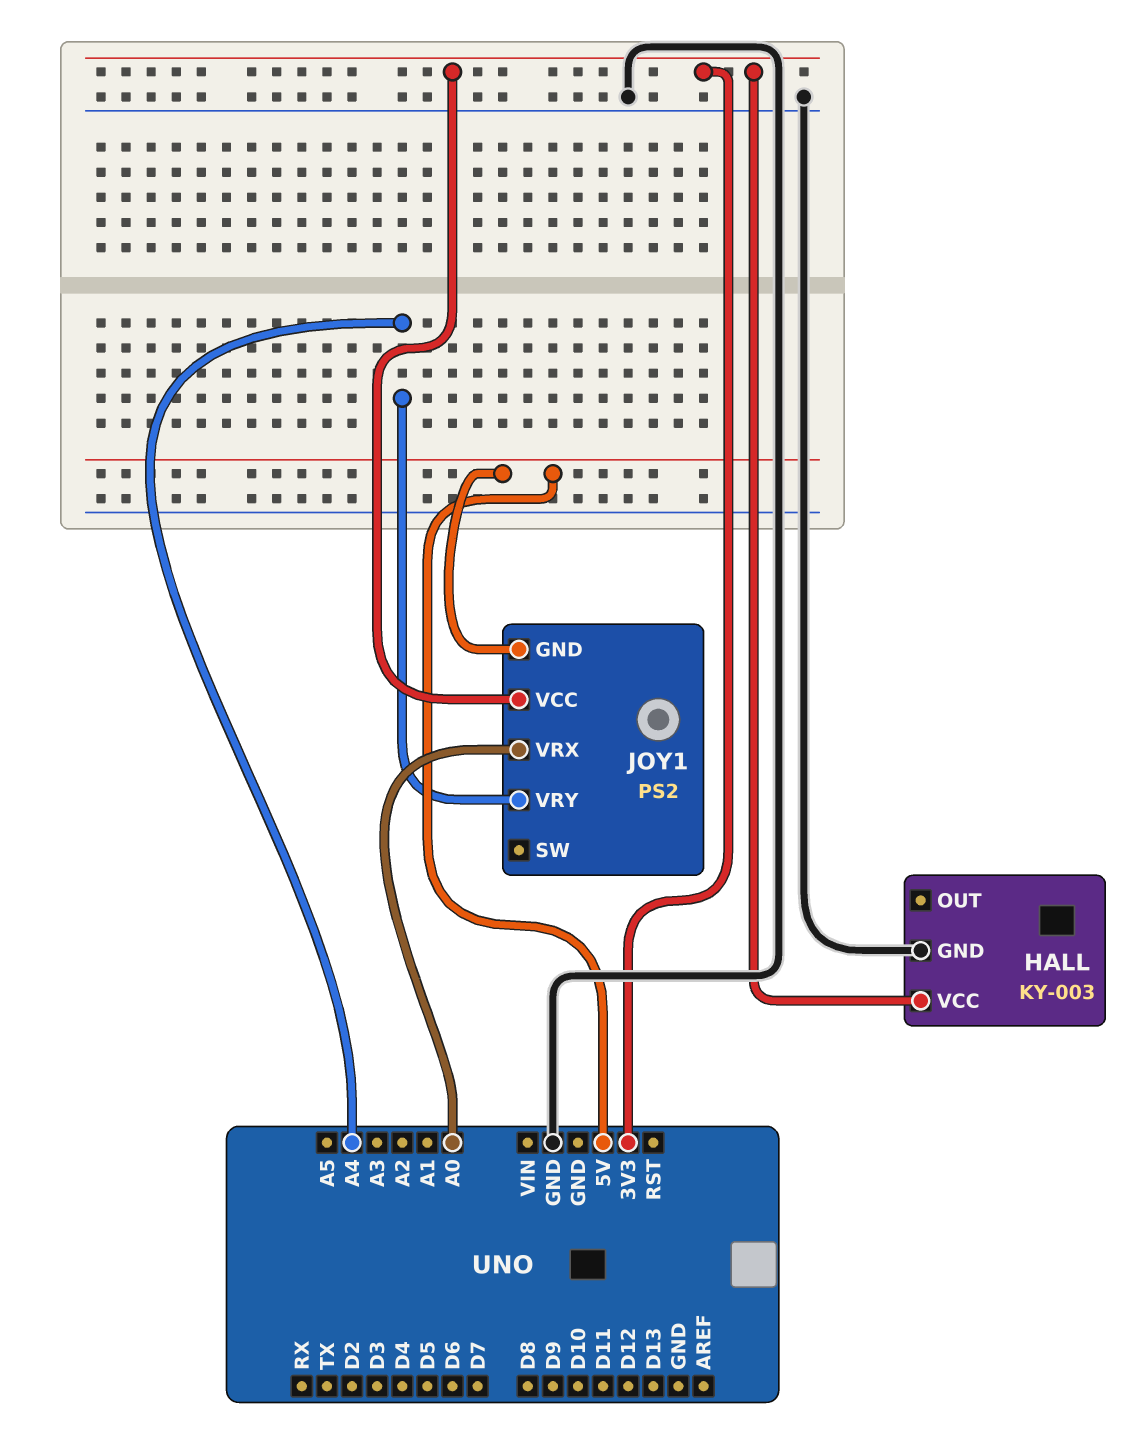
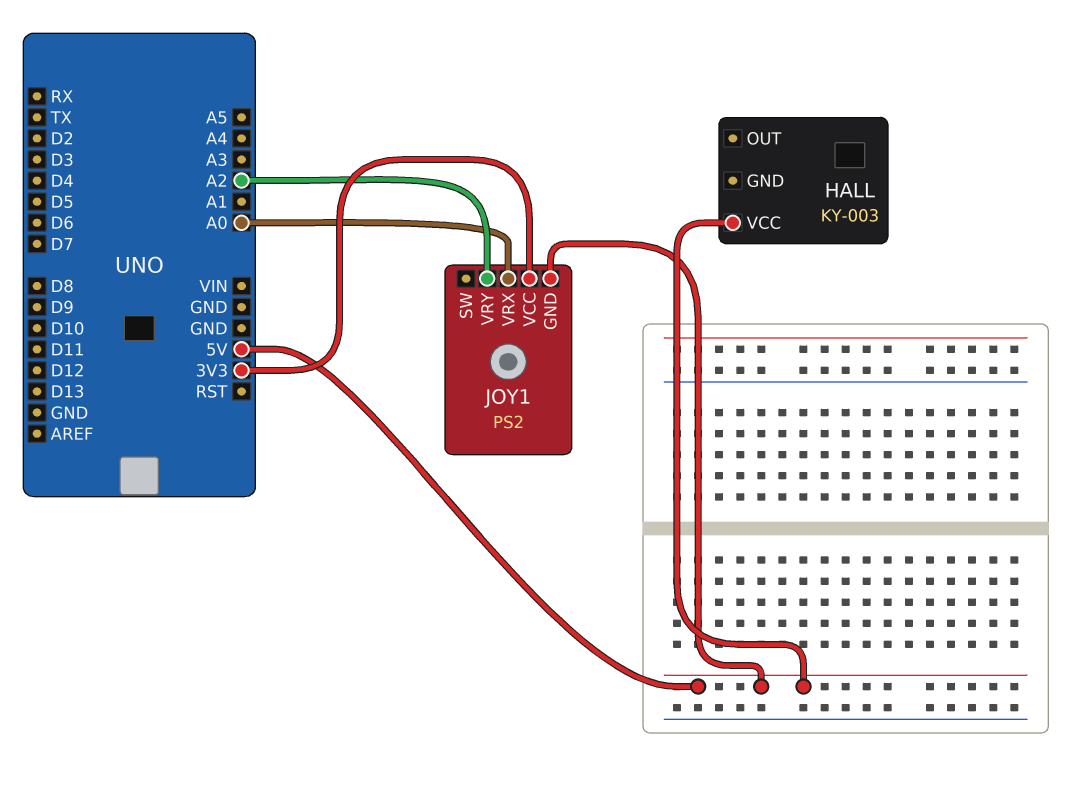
HALL pin GND: GND -> none
HALL pin VCC: 3V3 -> 5V
JOY1 pin VRY: A4 -> A2

